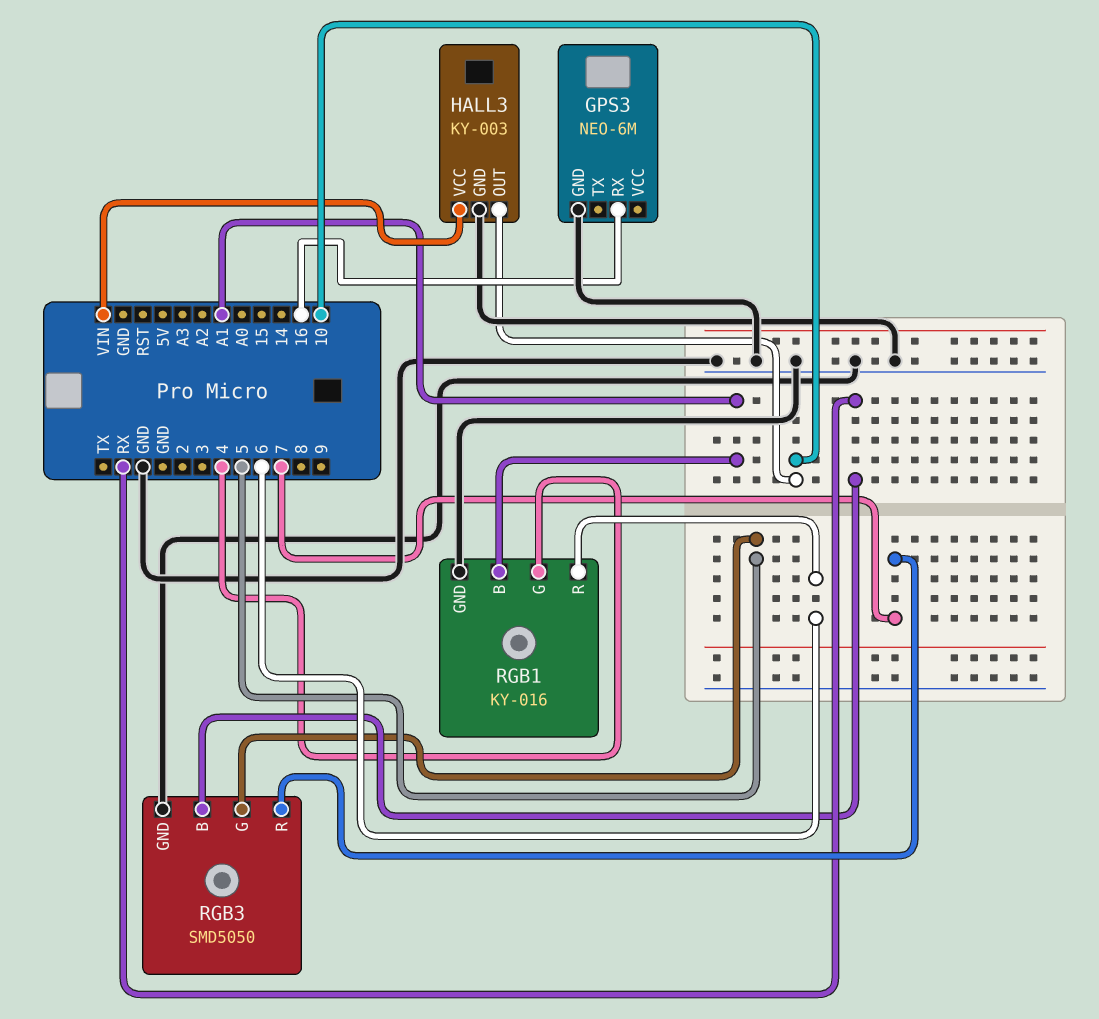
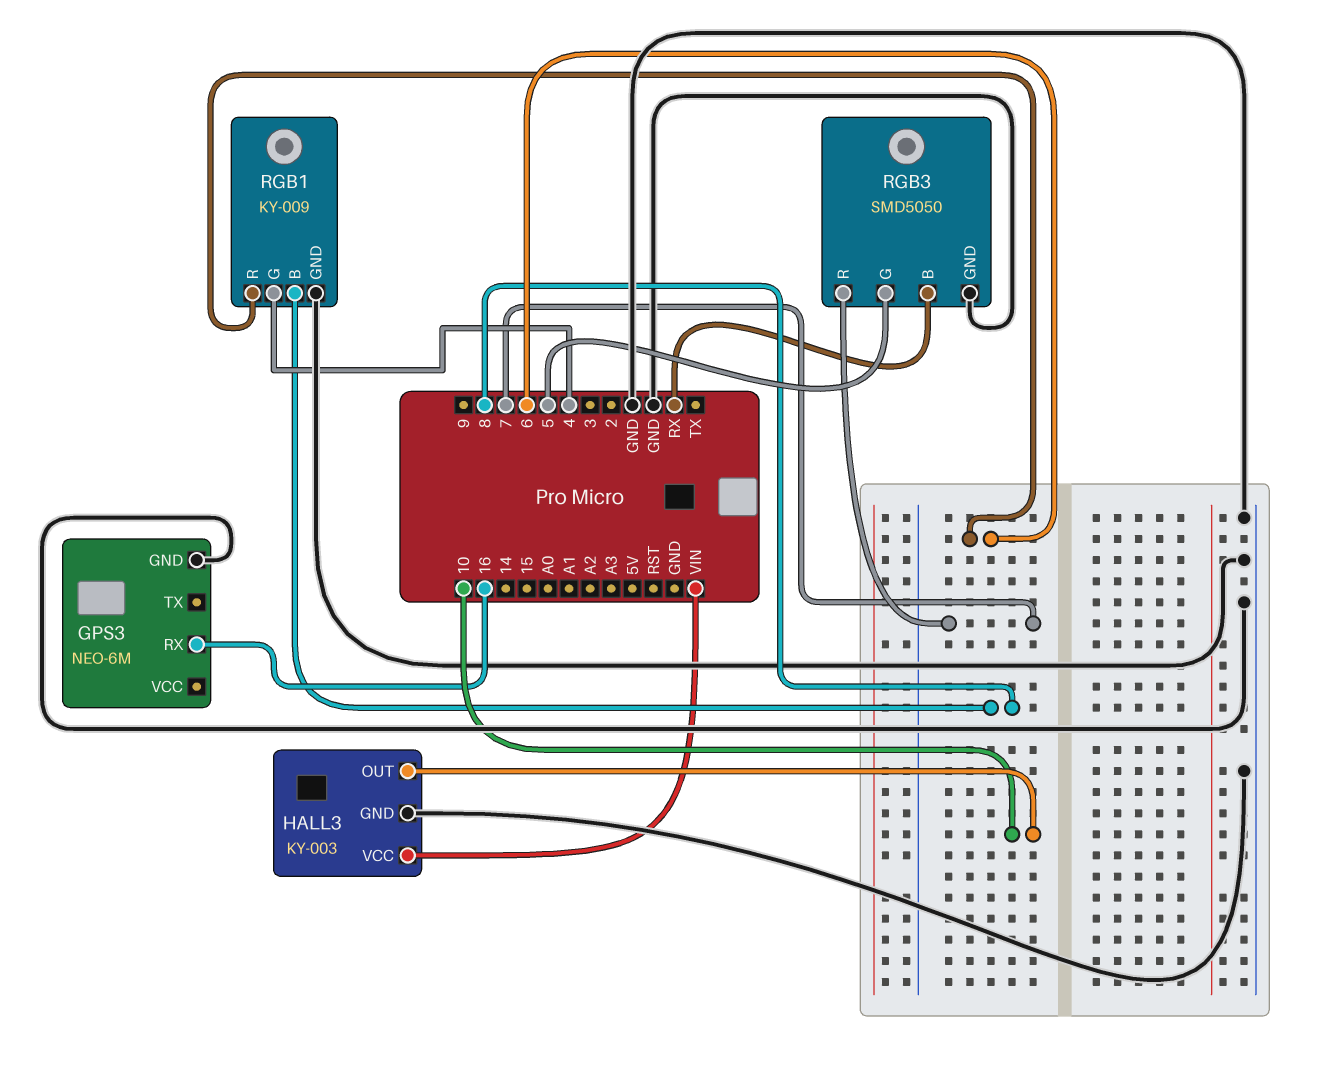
RGB1: KY-016 -> KY-009
RGB1 pin B: A1 -> 8

